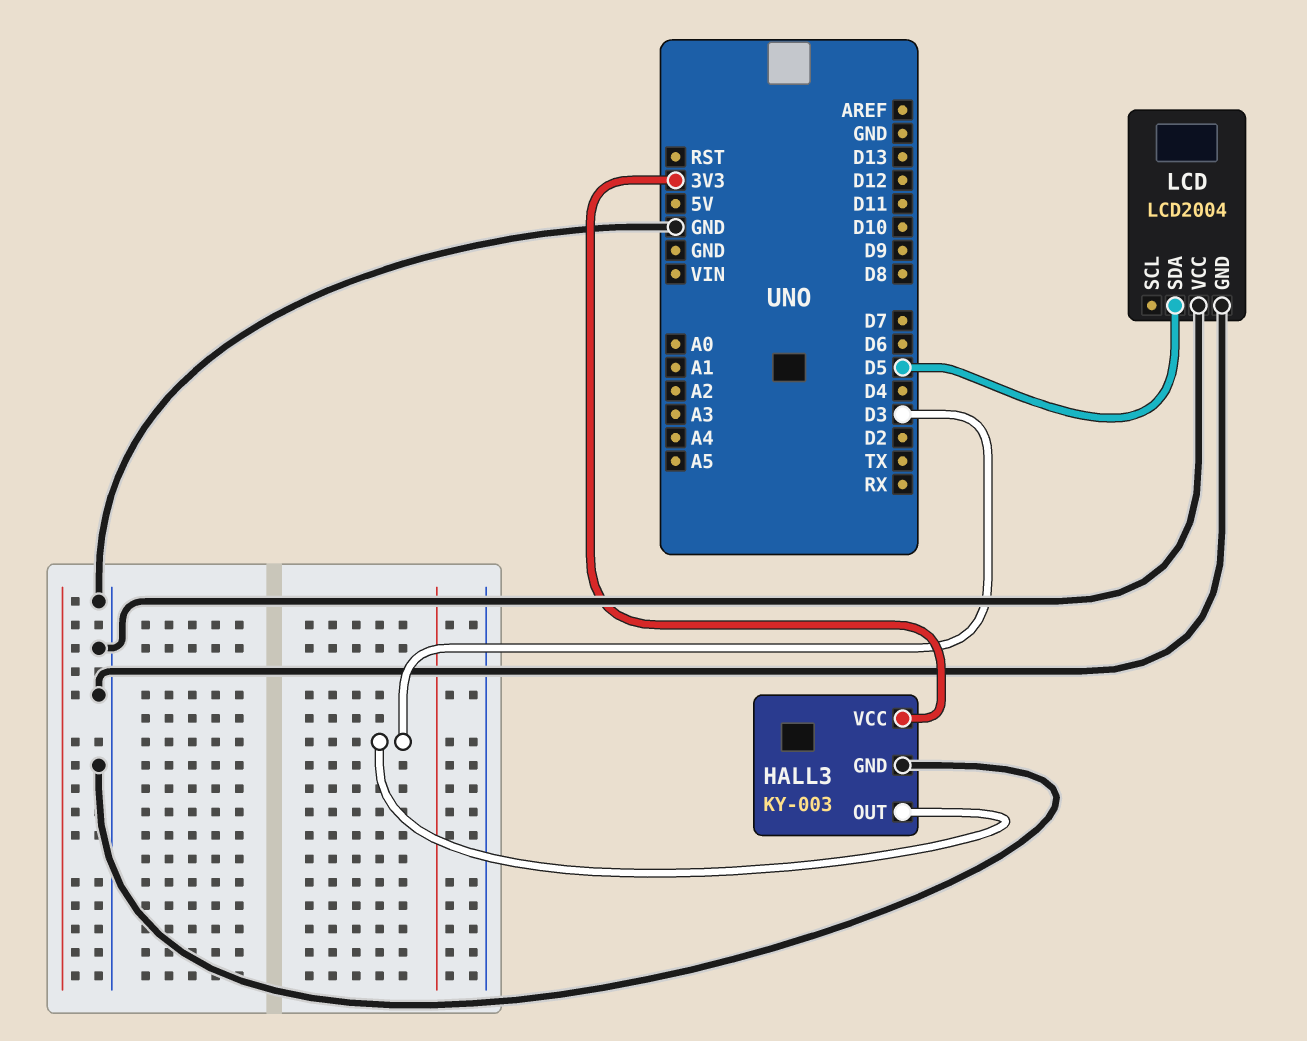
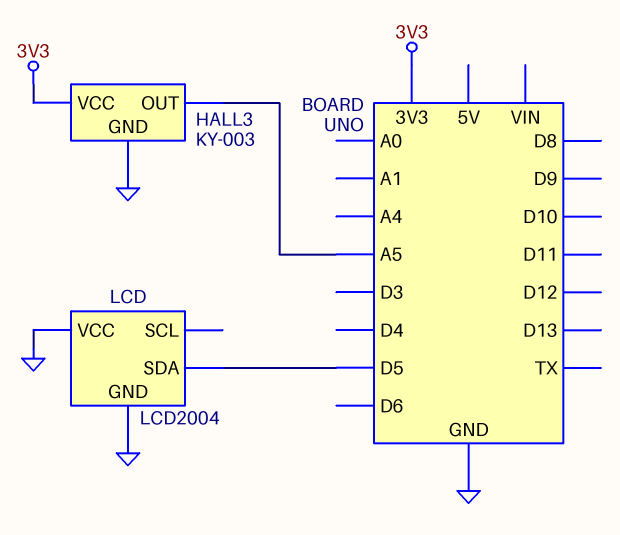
HALL3 pin OUT: D3 -> A5

